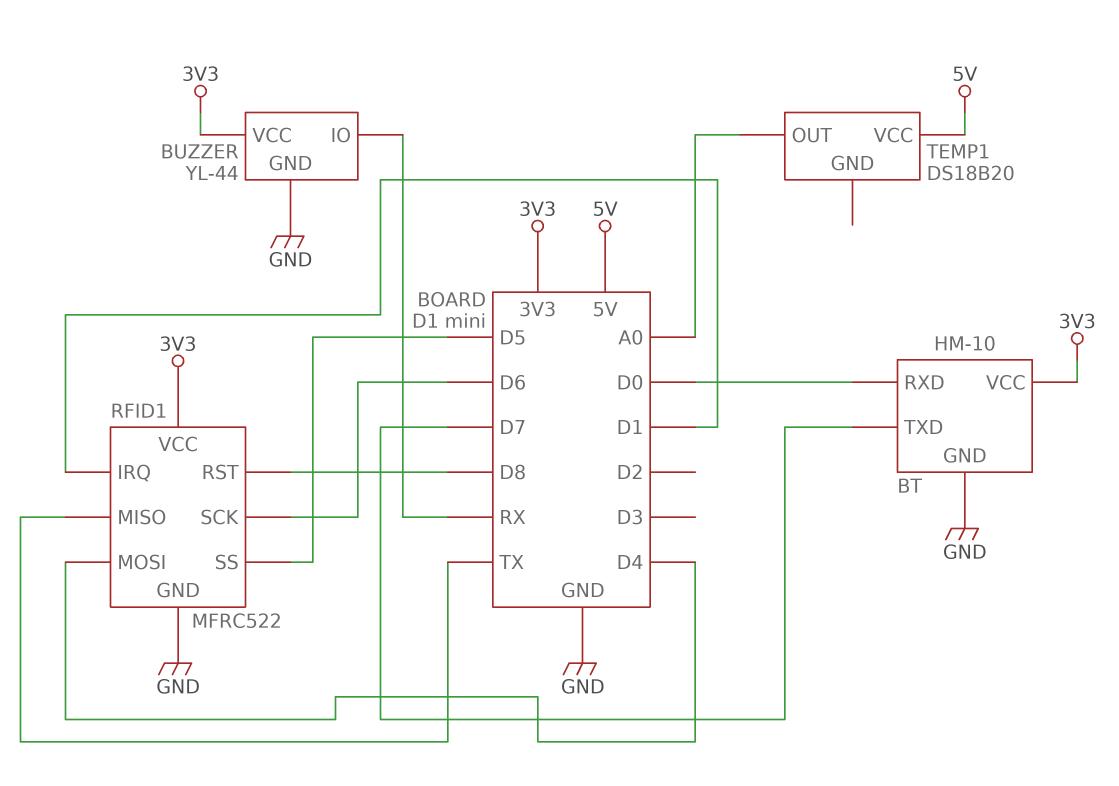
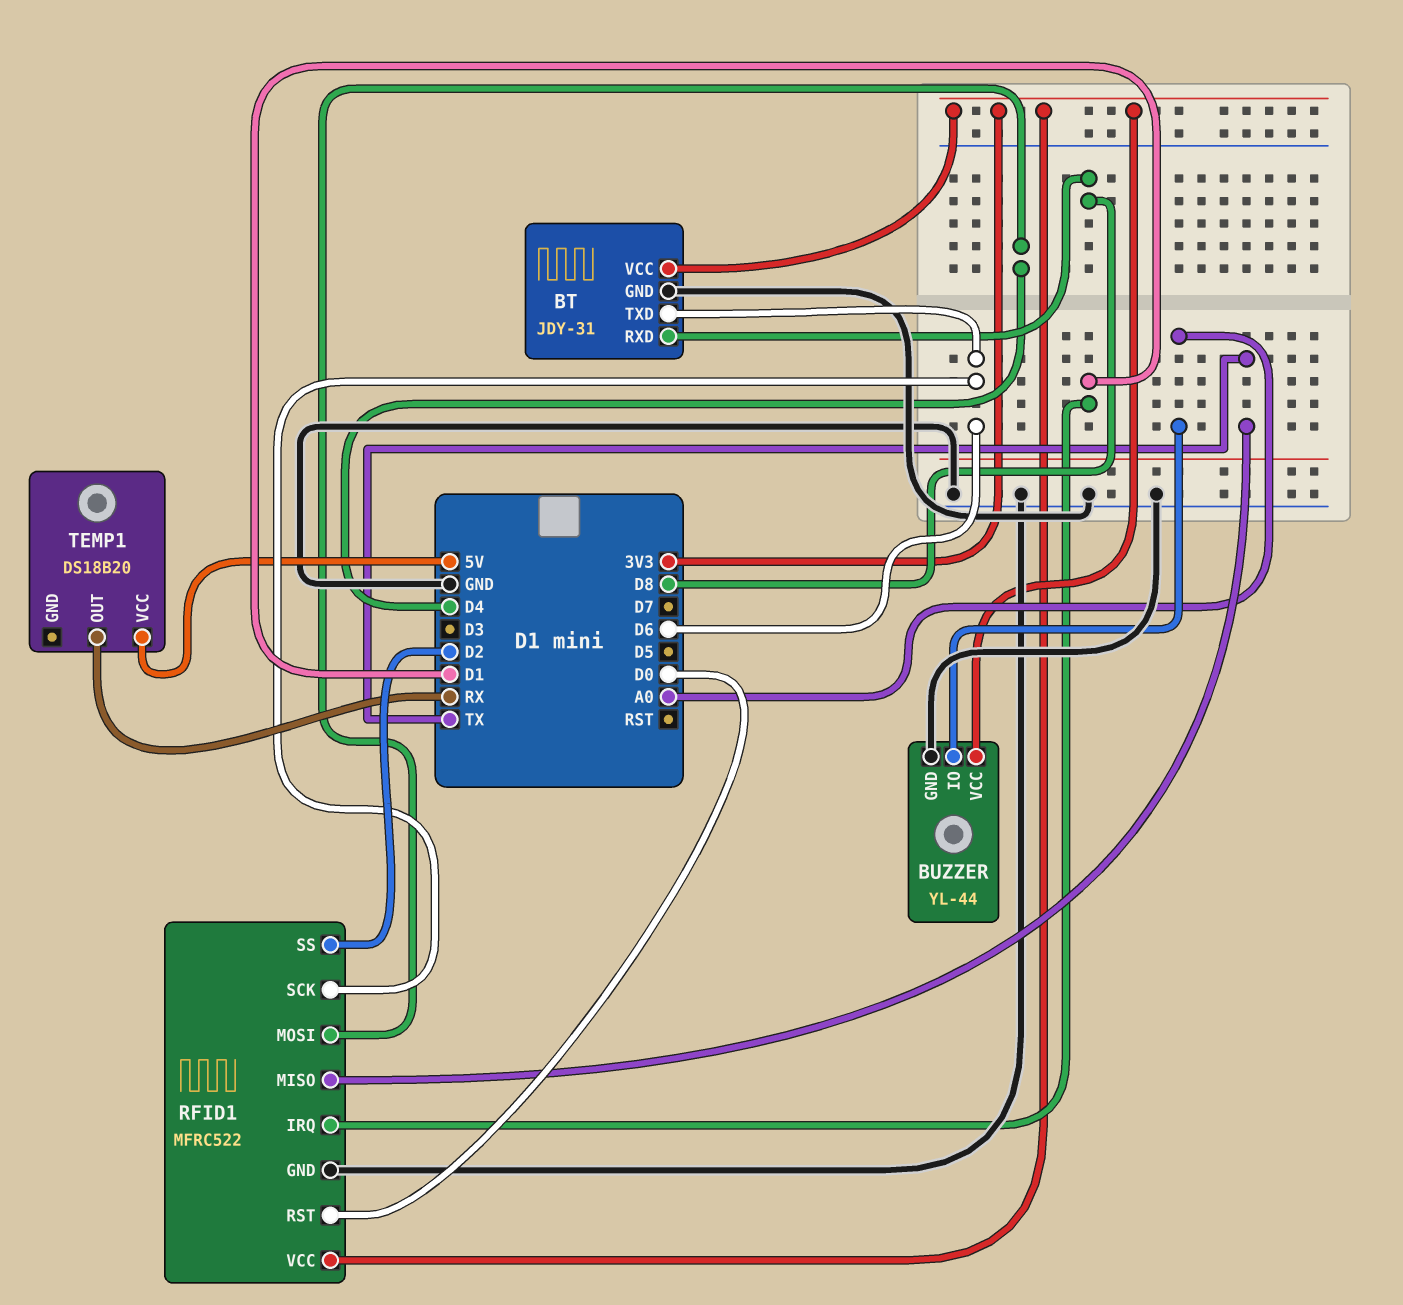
BT: HM-10 -> JDY-31
BT pin RXD: D0 -> D8
BT pin TXD: D7 -> D6
BUZZER pin IO: RX -> A0
RFID1 pin RST: D8 -> D0
RFID1 pin SS: D5 -> D2
TEMP1 pin OUT: A0 -> RX

